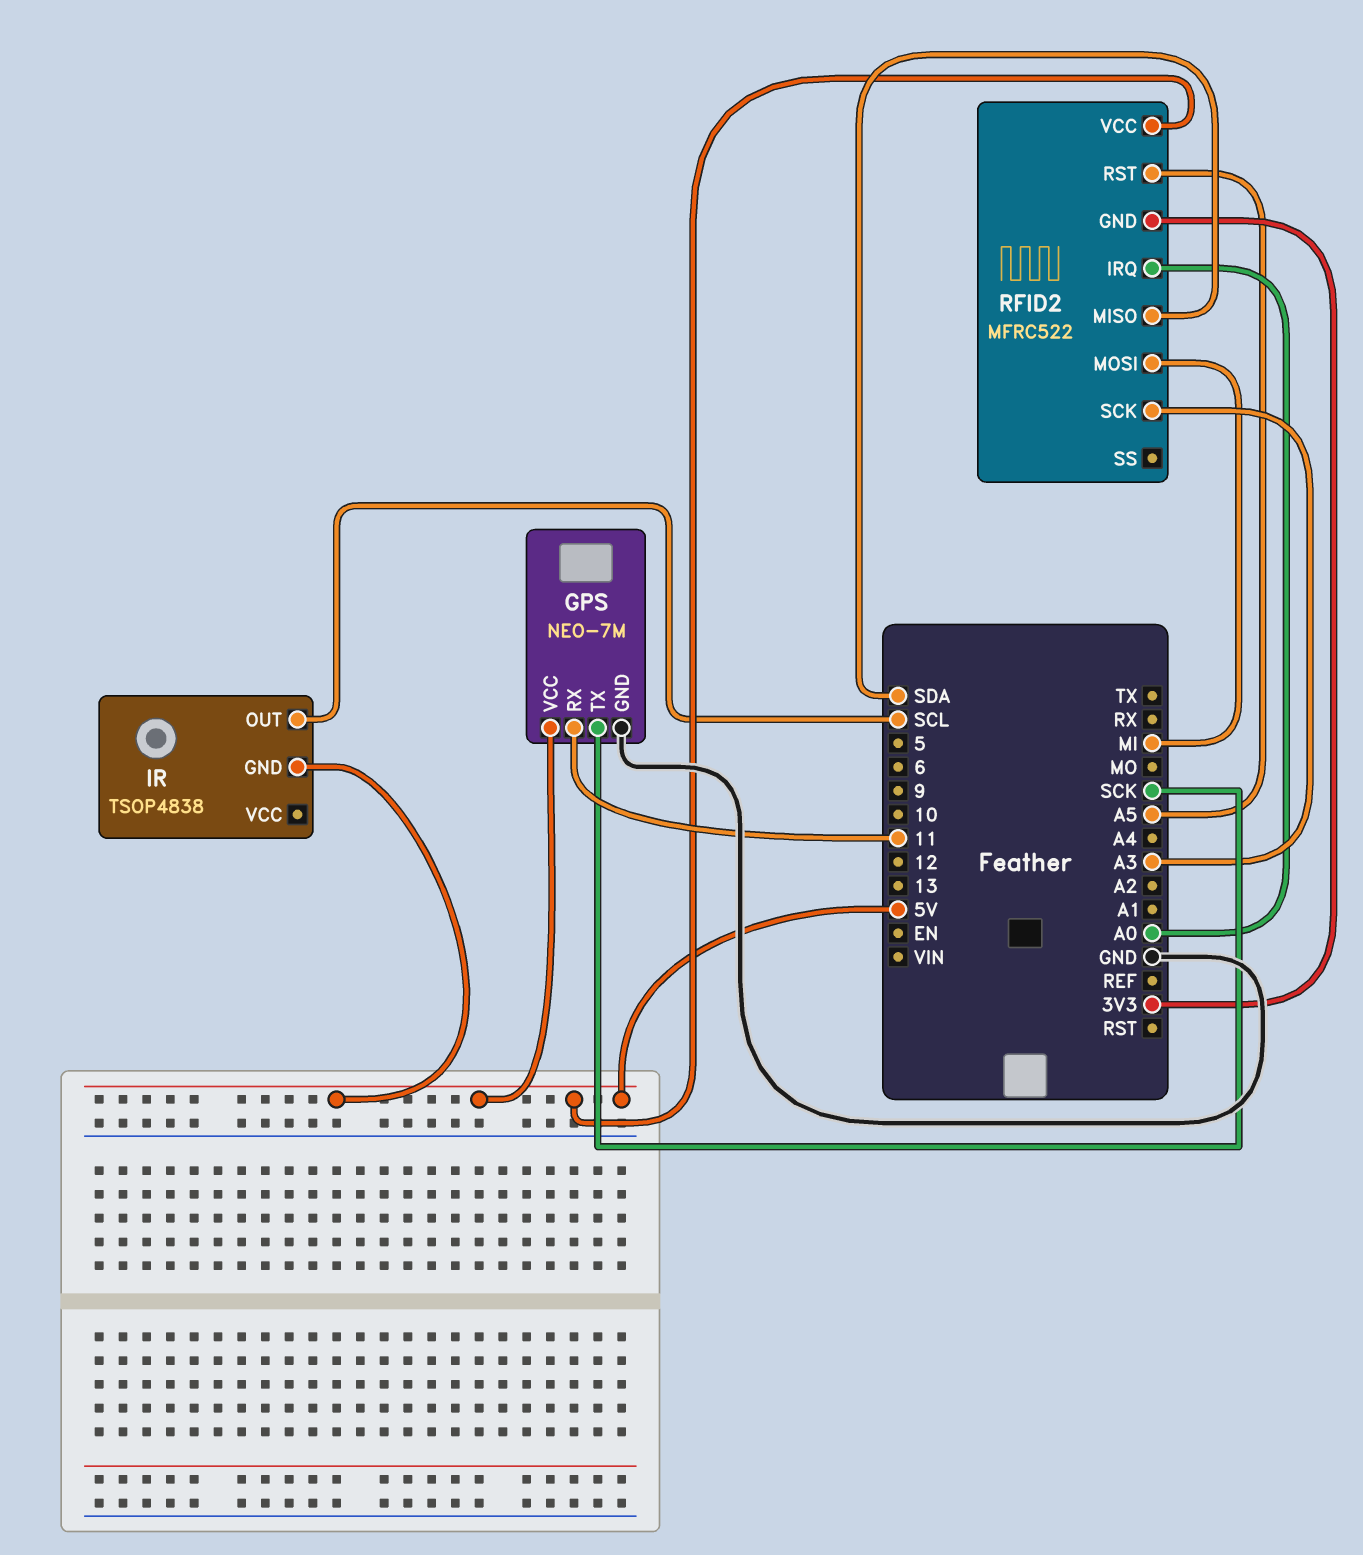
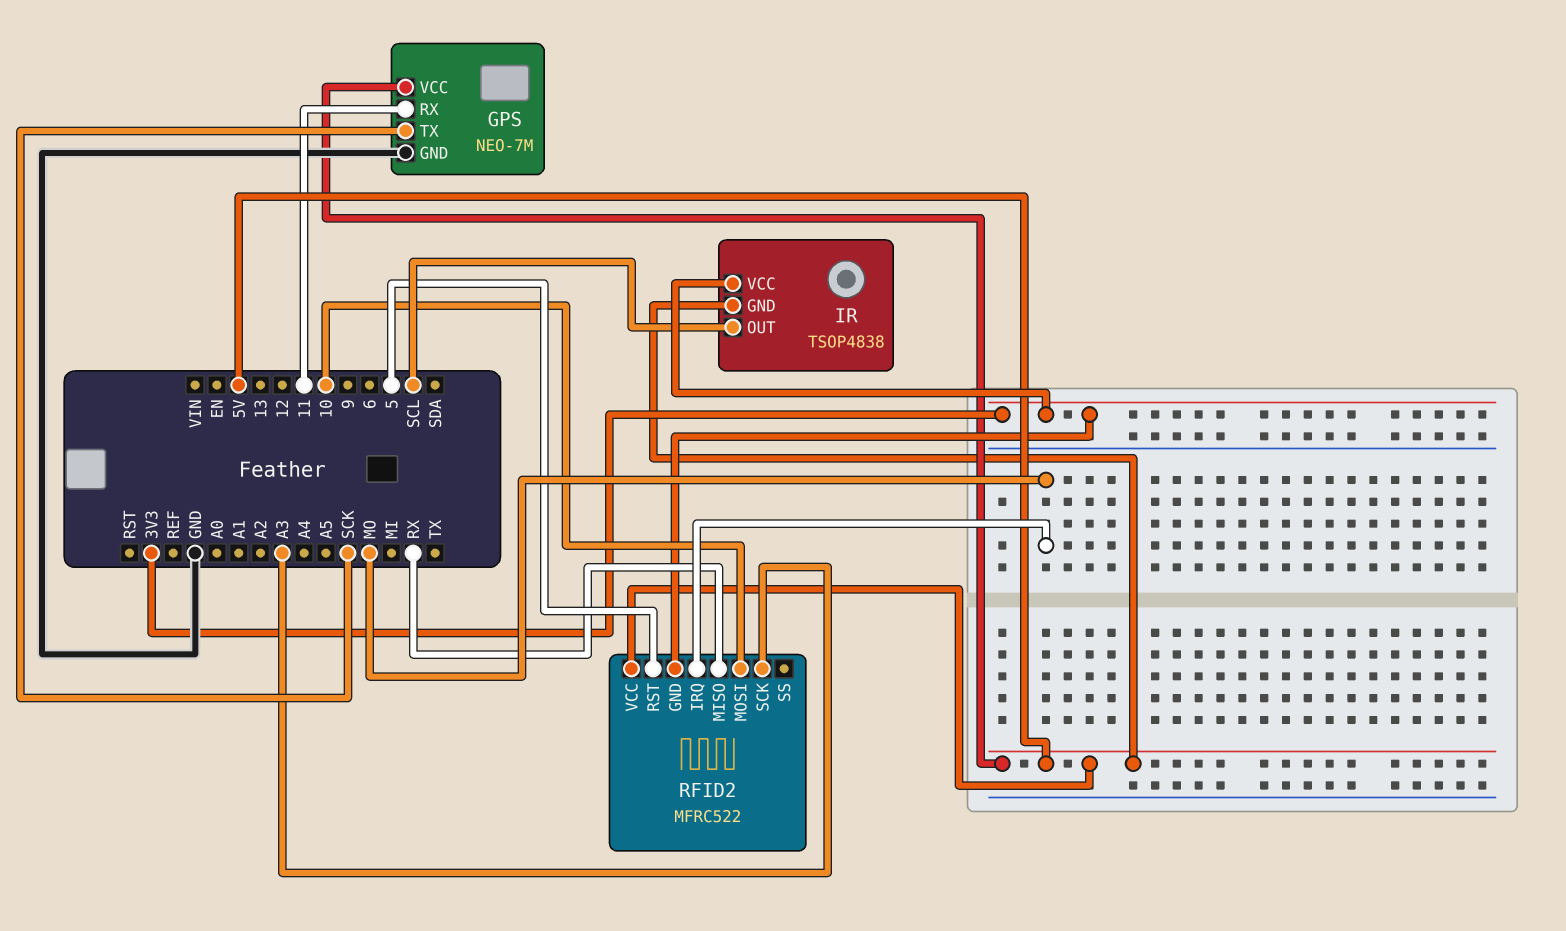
IR pin VCC: none -> 3V3
RFID2 pin IRQ: A0 -> MO
RFID2 pin MISO: SDA -> RX
RFID2 pin MOSI: MI -> 10
RFID2 pin RST: A5 -> 5

